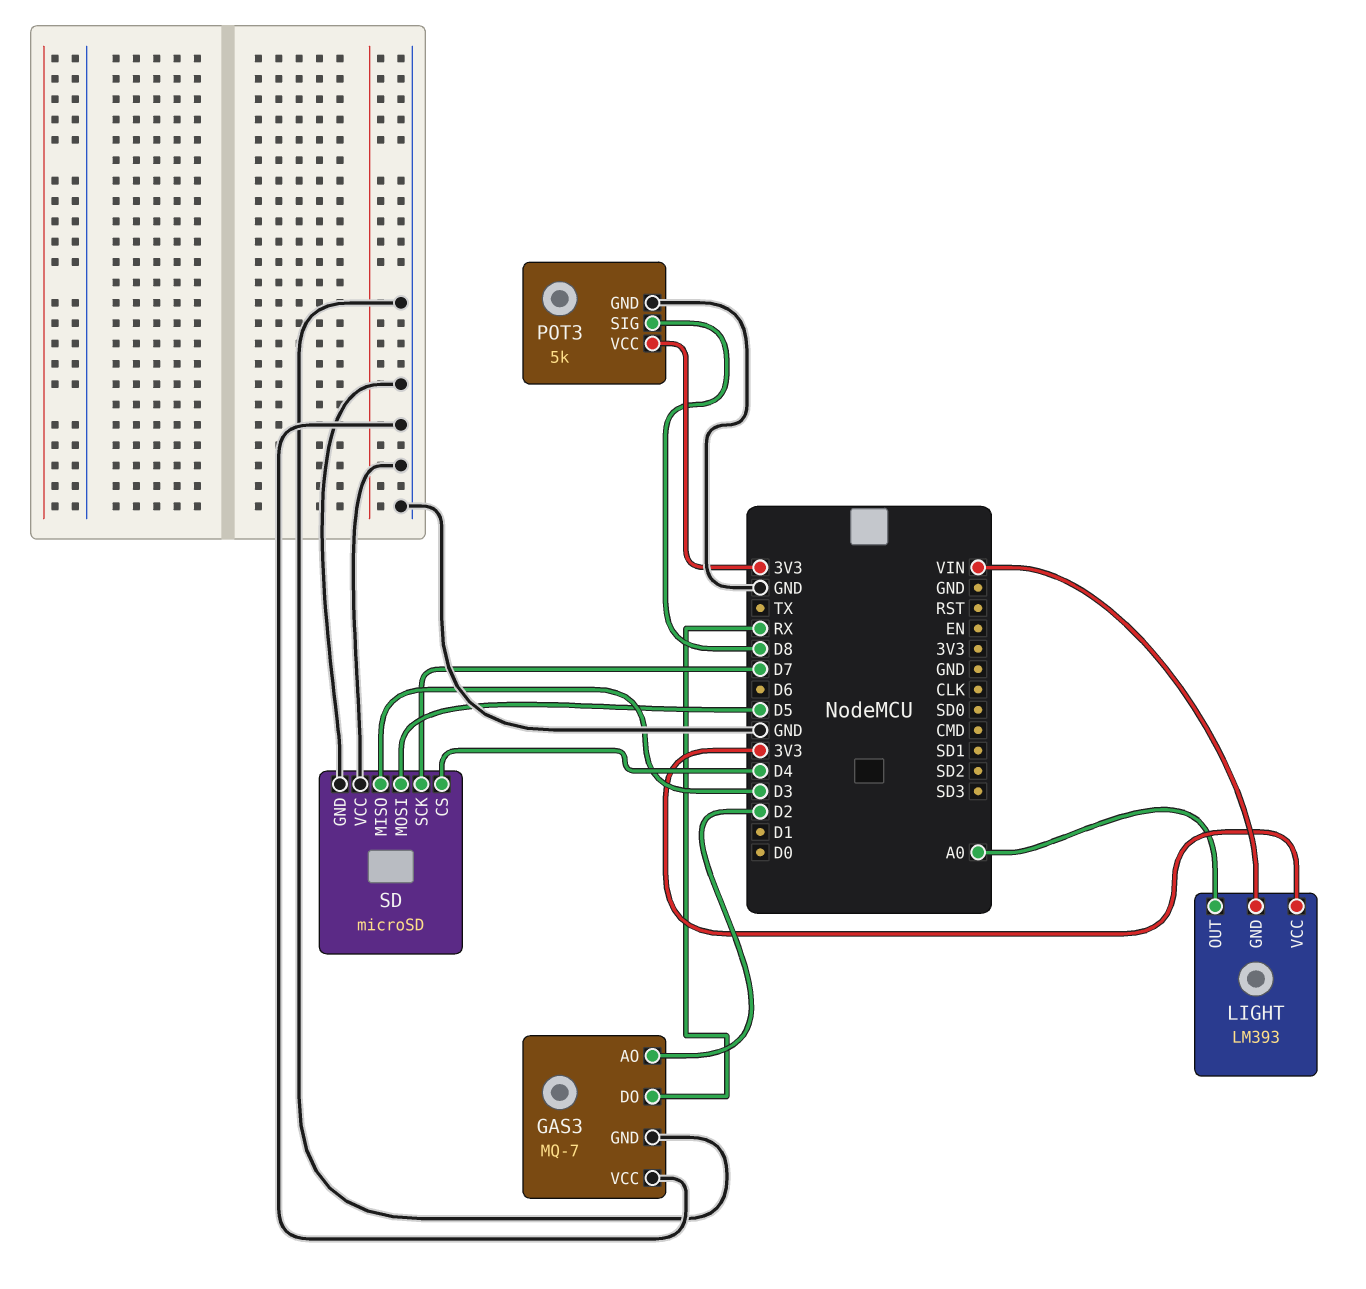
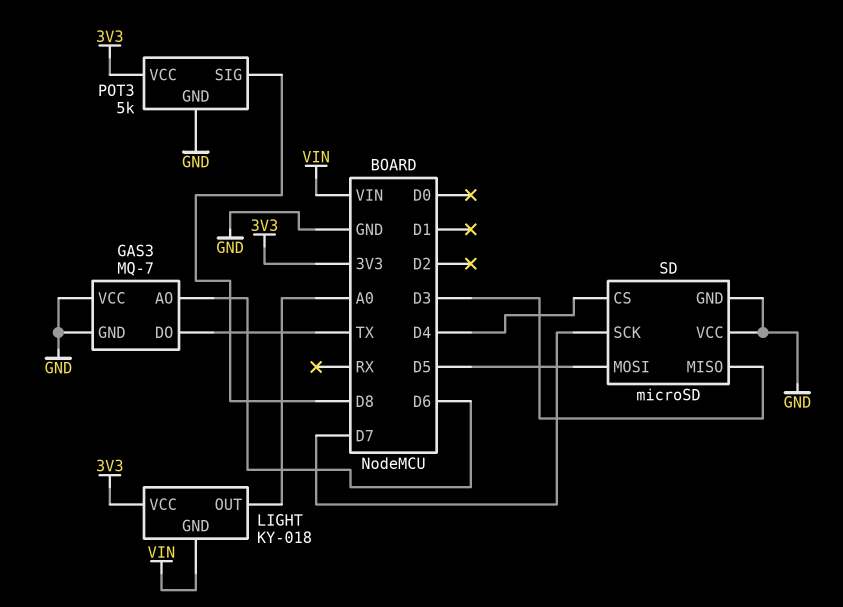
GAS3 pin AO: D2 -> D6
GAS3 pin DO: RX -> TX
LIGHT: LM393 -> KY-018

